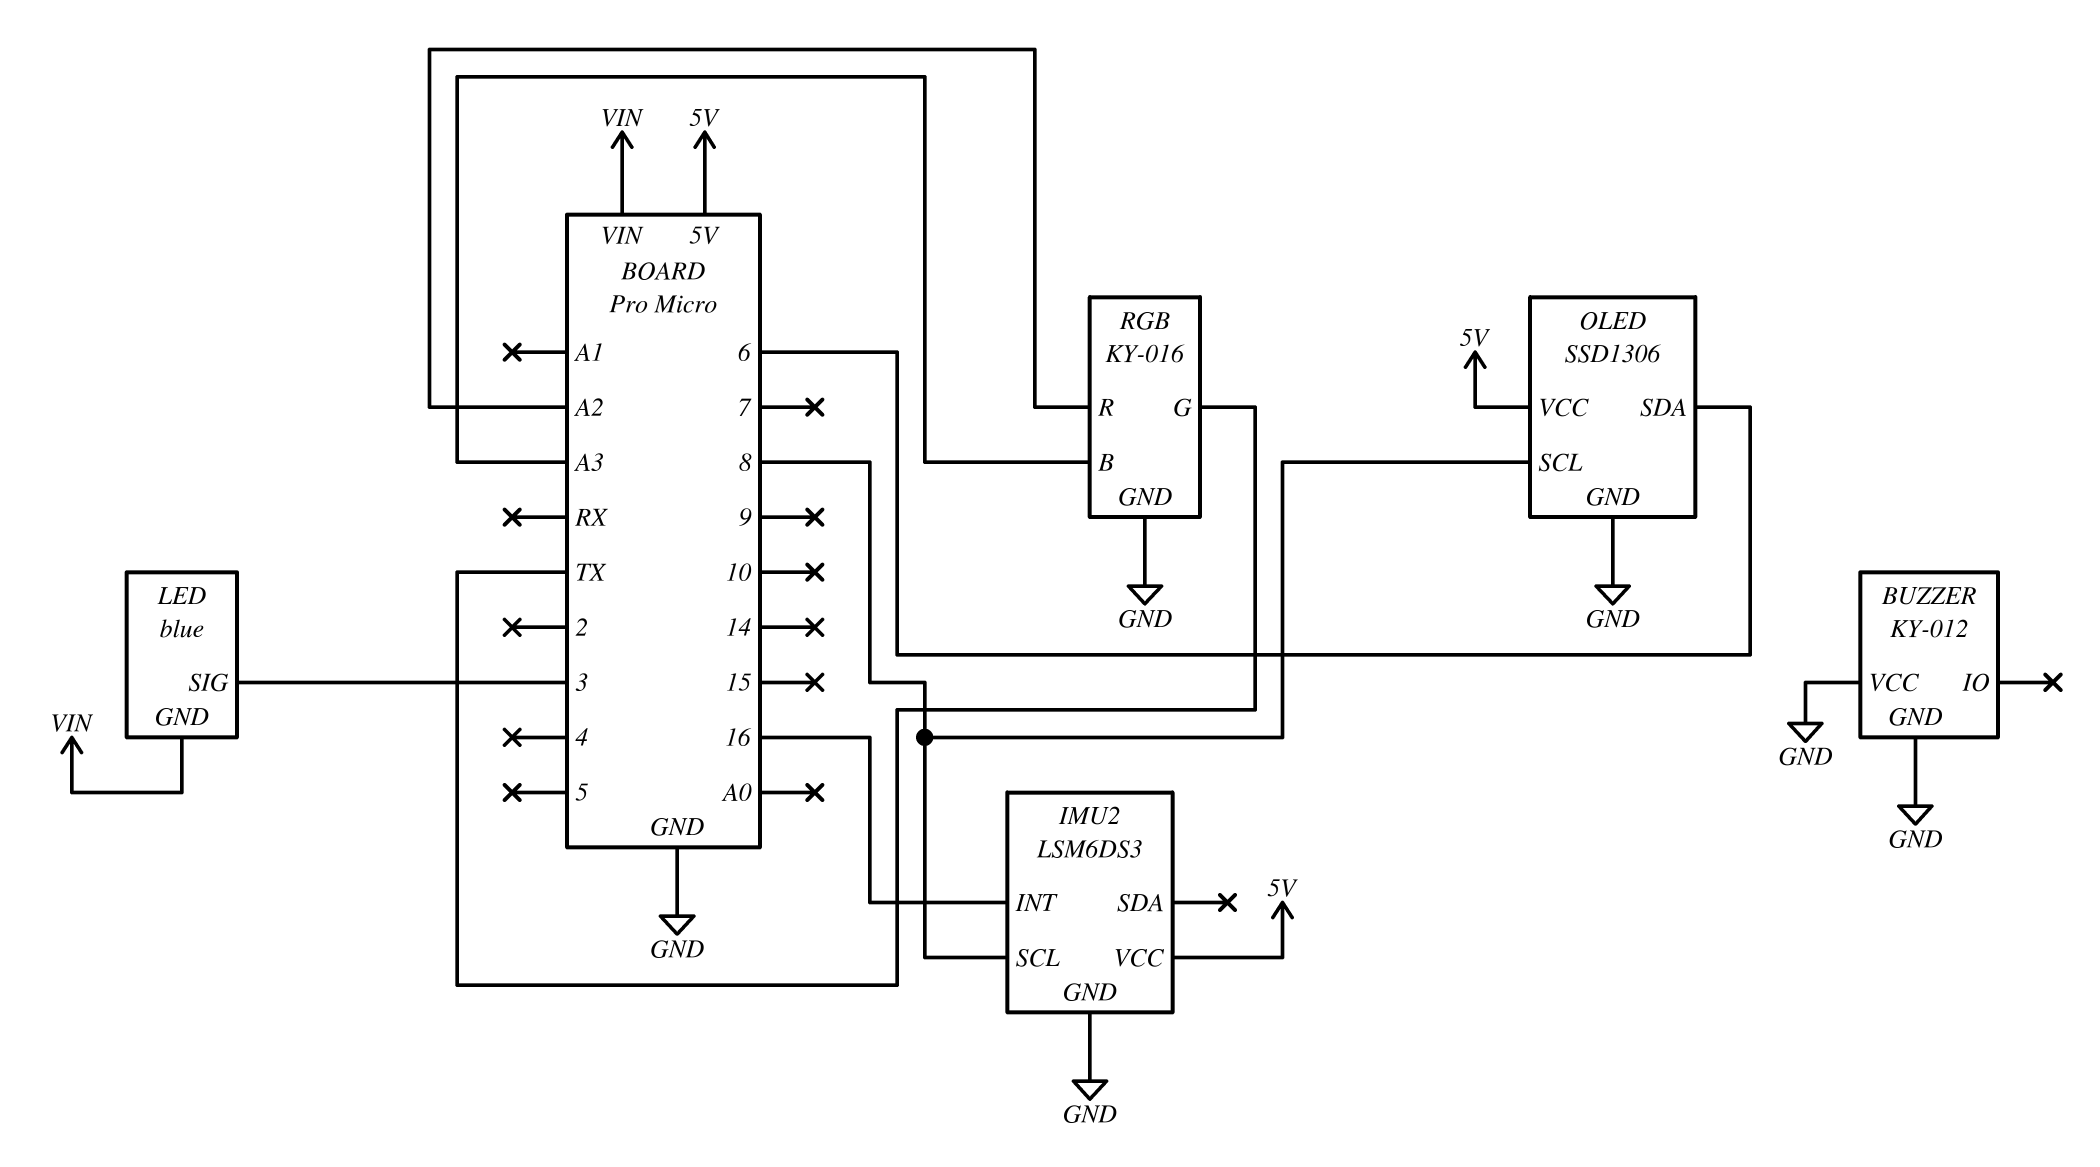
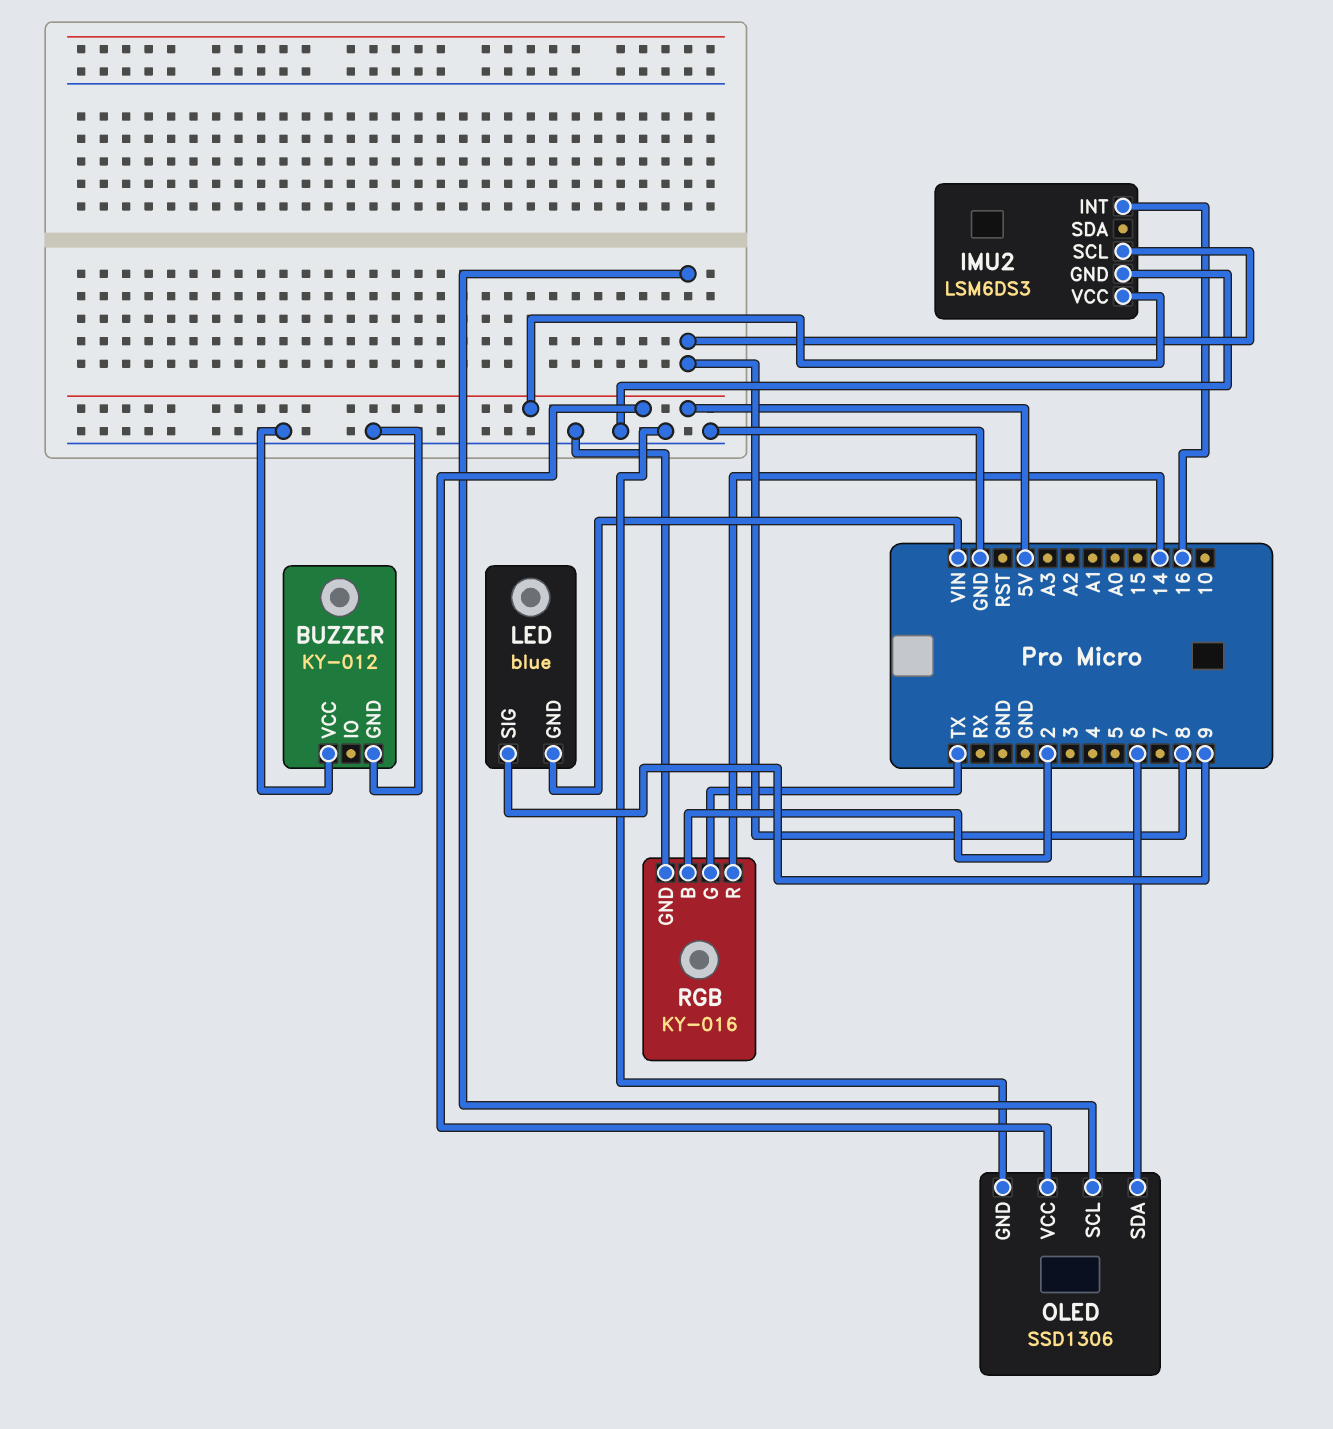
LED pin SIG: 3 -> 9
RGB pin B: A3 -> 2
RGB pin R: A2 -> 14

